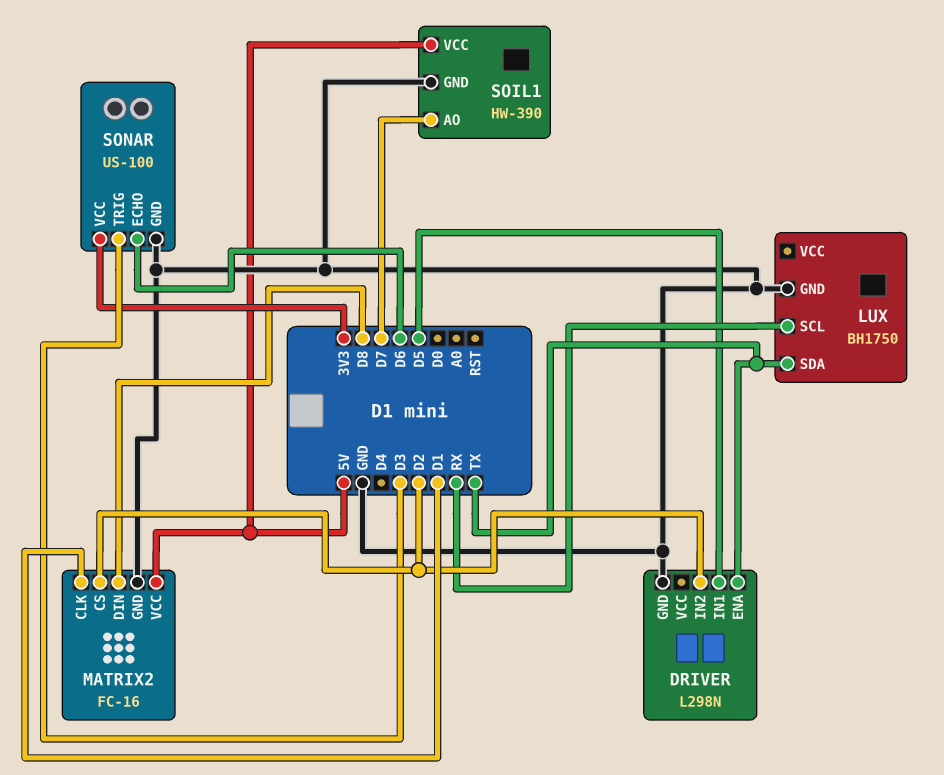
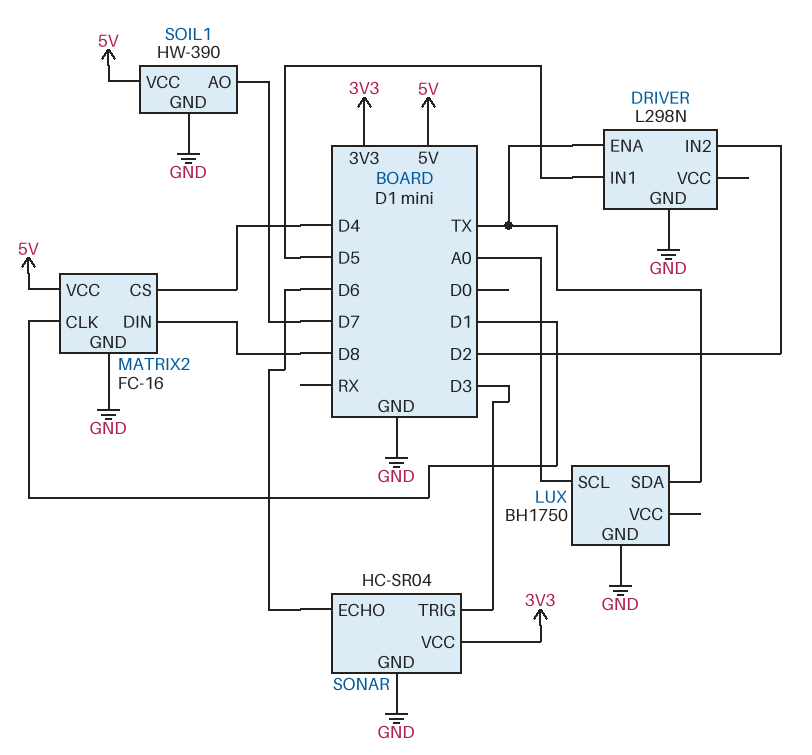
LUX pin SCL: RX -> A0
MATRIX2 pin CS: D2 -> D4
SONAR: US-100 -> HC-SR04

